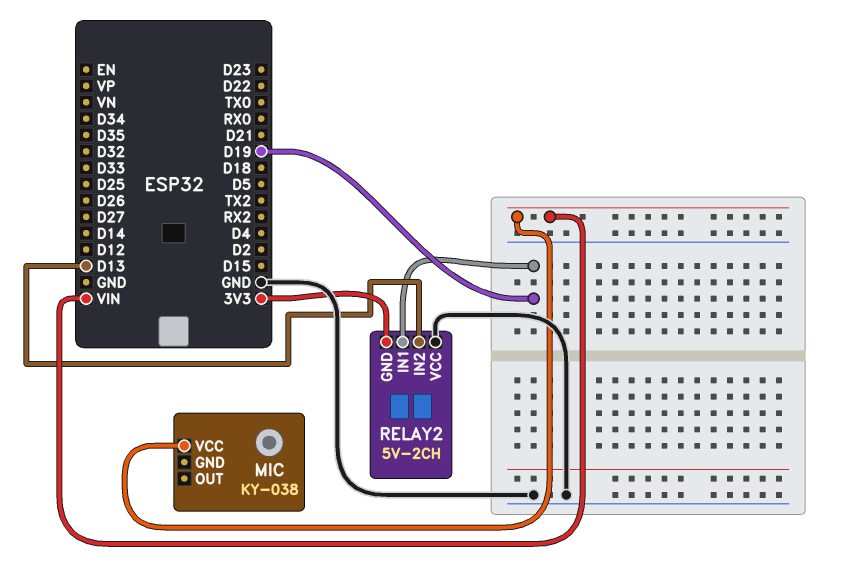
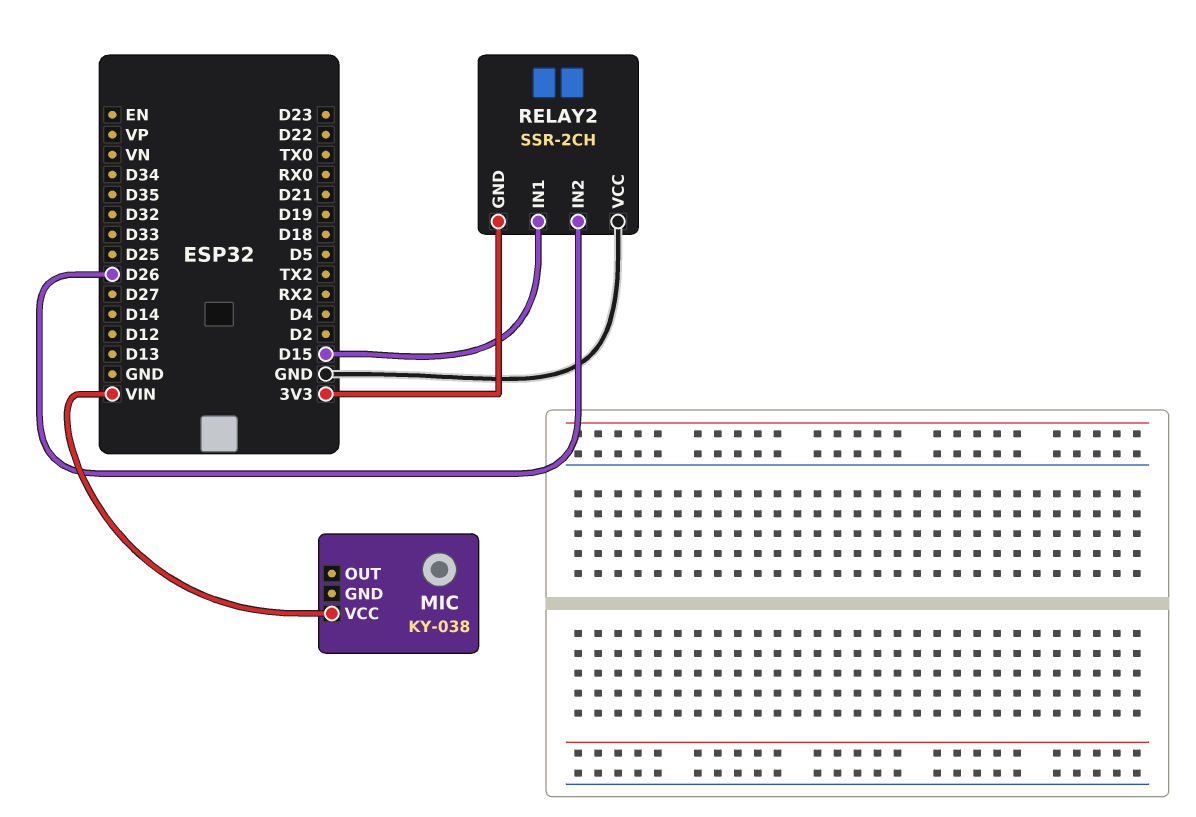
RELAY2: 5V-2CH -> SSR-2CH
RELAY2 pin IN1: D19 -> D15
RELAY2 pin IN2: D13 -> D26

